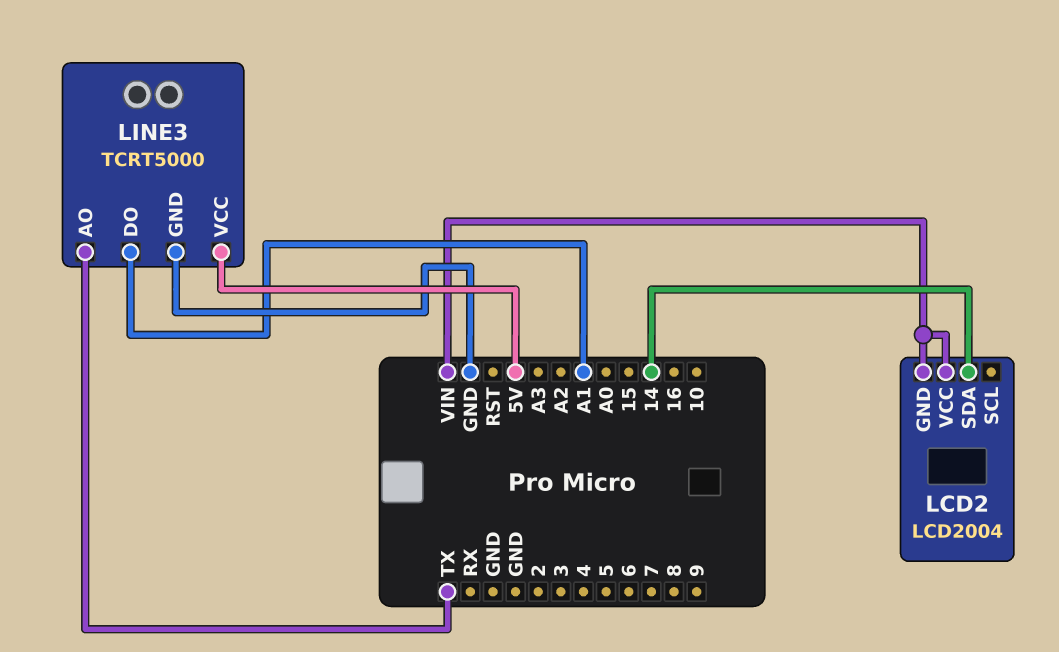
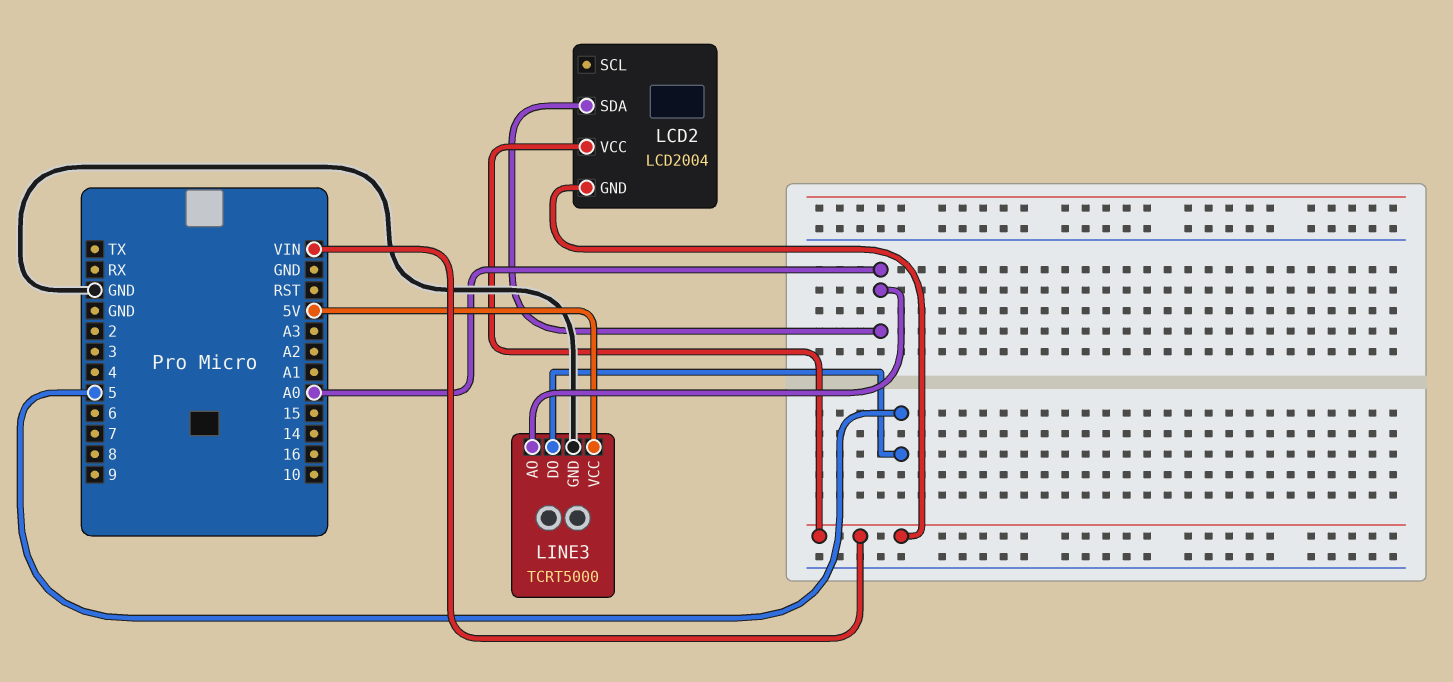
LCD2 pin SDA: 14 -> A0
LINE3 pin AO: TX -> A0
LINE3 pin DO: A1 -> 5

